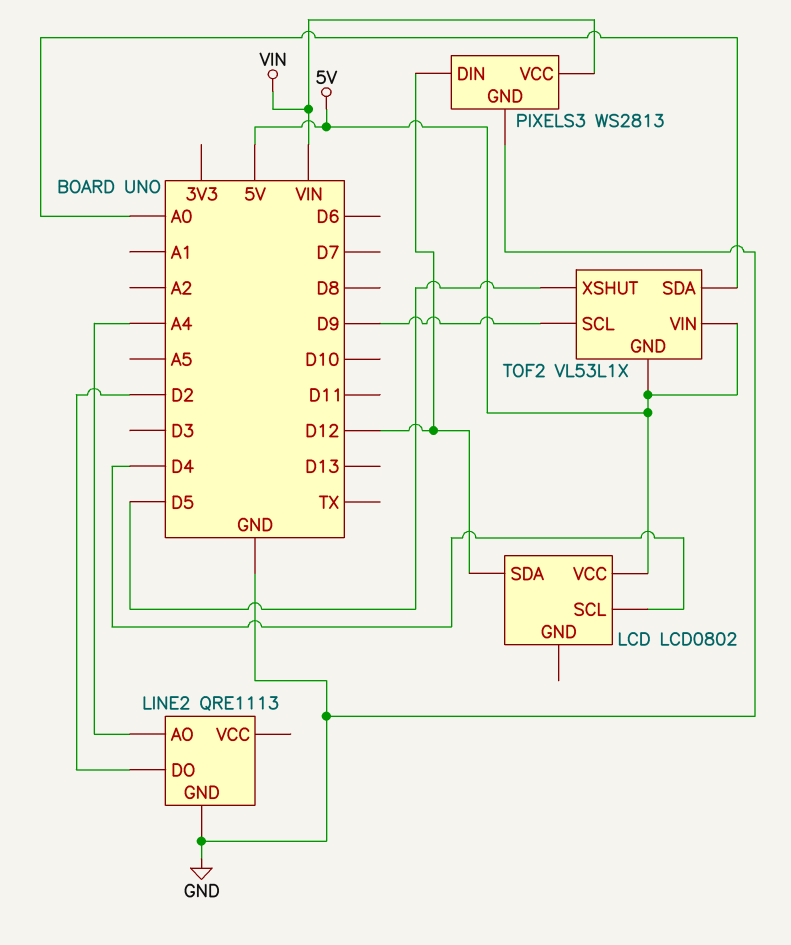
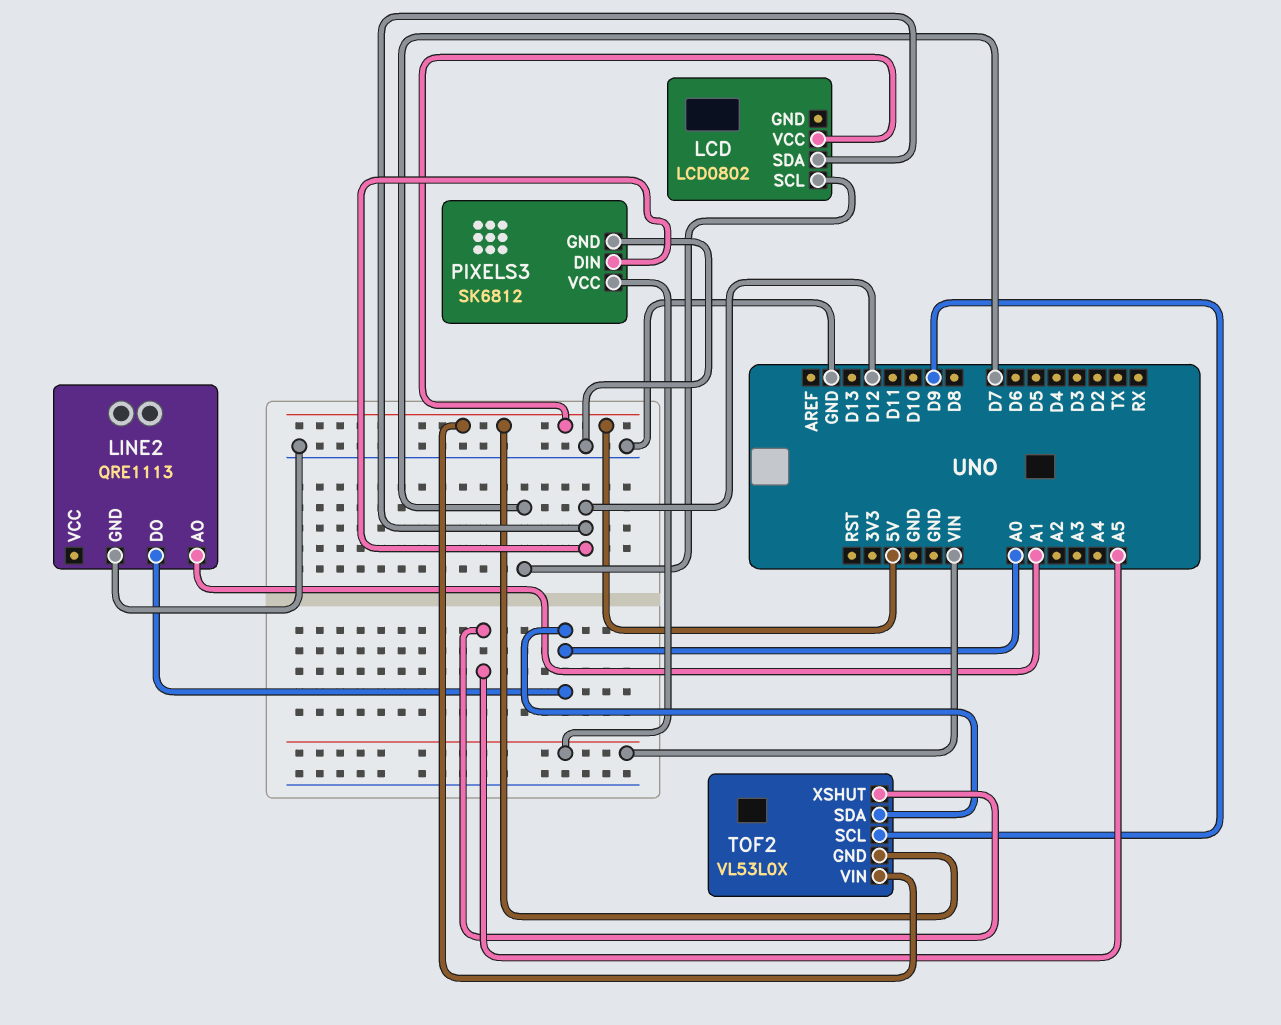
LCD pin SCL: D4 -> D7
LINE2 pin AO: A4 -> A1
LINE2 pin DO: D2 -> A0
PIXELS3: WS2813 -> SK6812
TOF2: VL53L1X -> VL53L0X
TOF2 pin XSHUT: D5 -> A5

